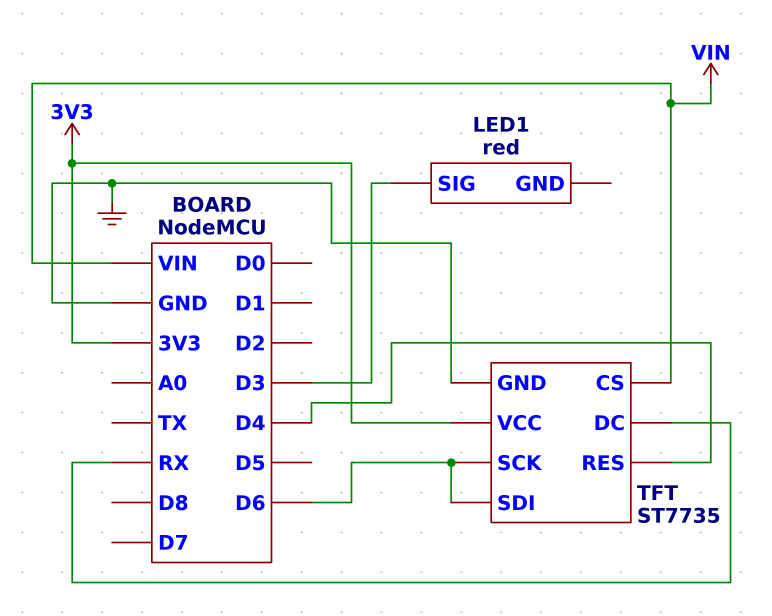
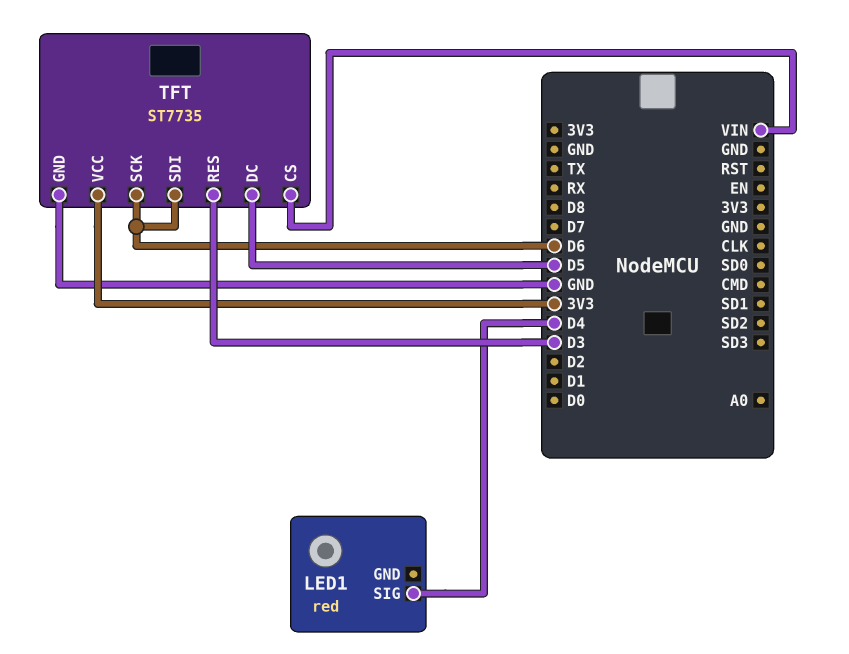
LED1 pin SIG: D3 -> D4
TFT pin DC: RX -> D5
TFT pin RES: D4 -> D3

